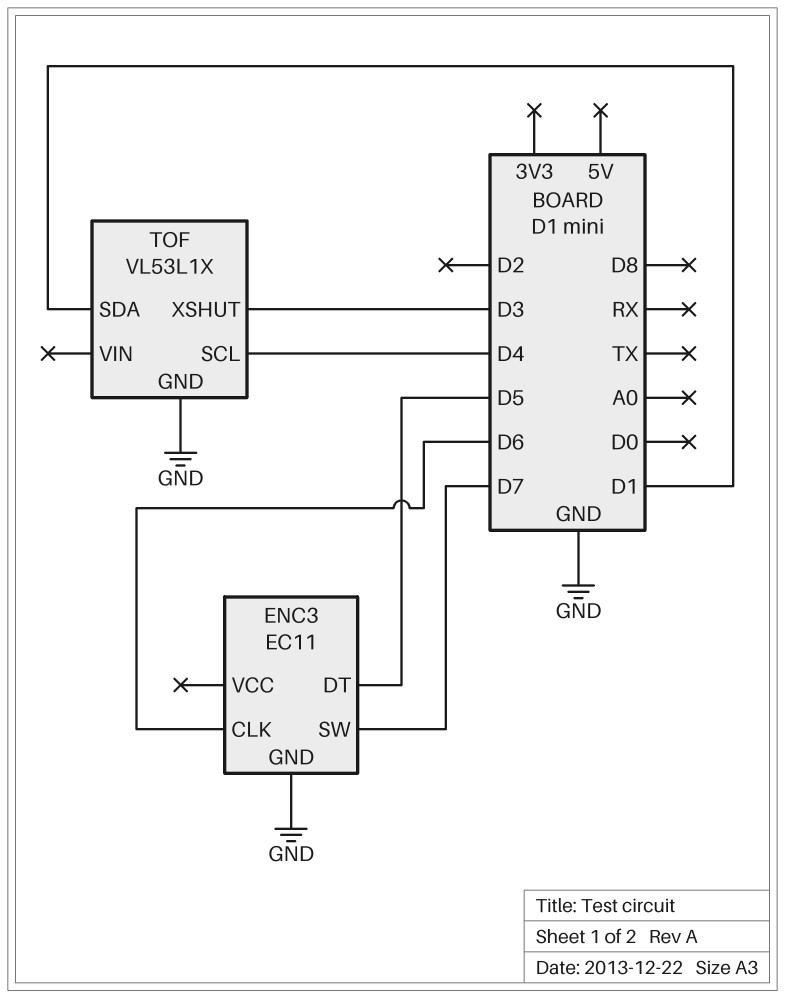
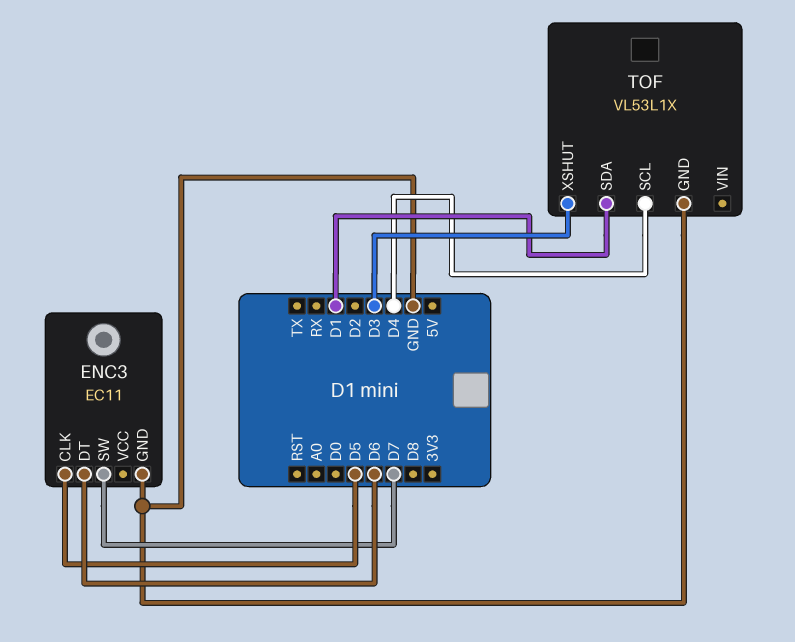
ENC3 pin CLK: D6 -> D5
ENC3 pin DT: D5 -> D6

